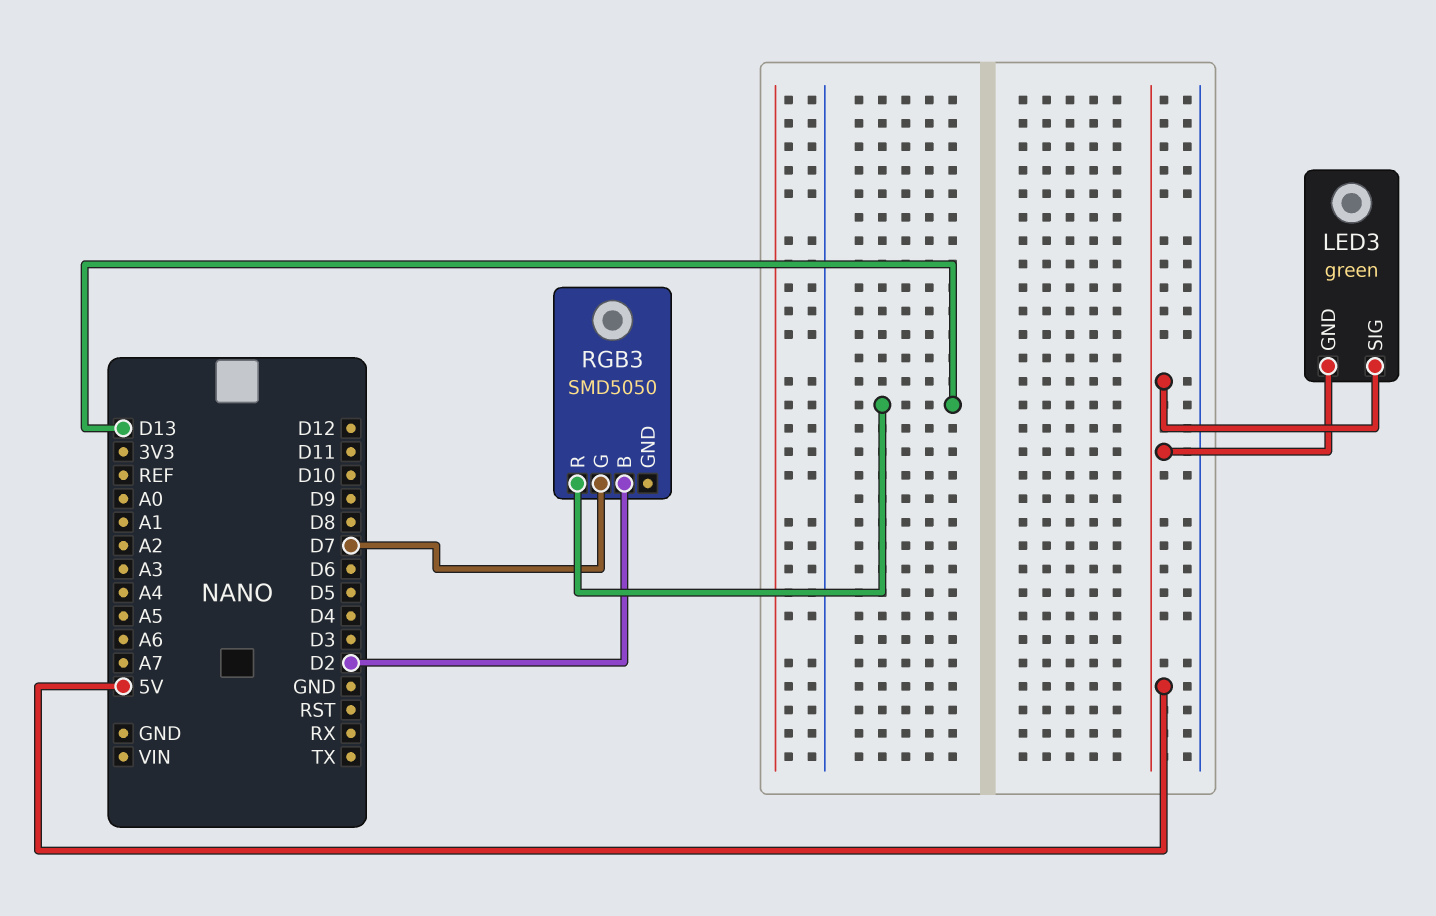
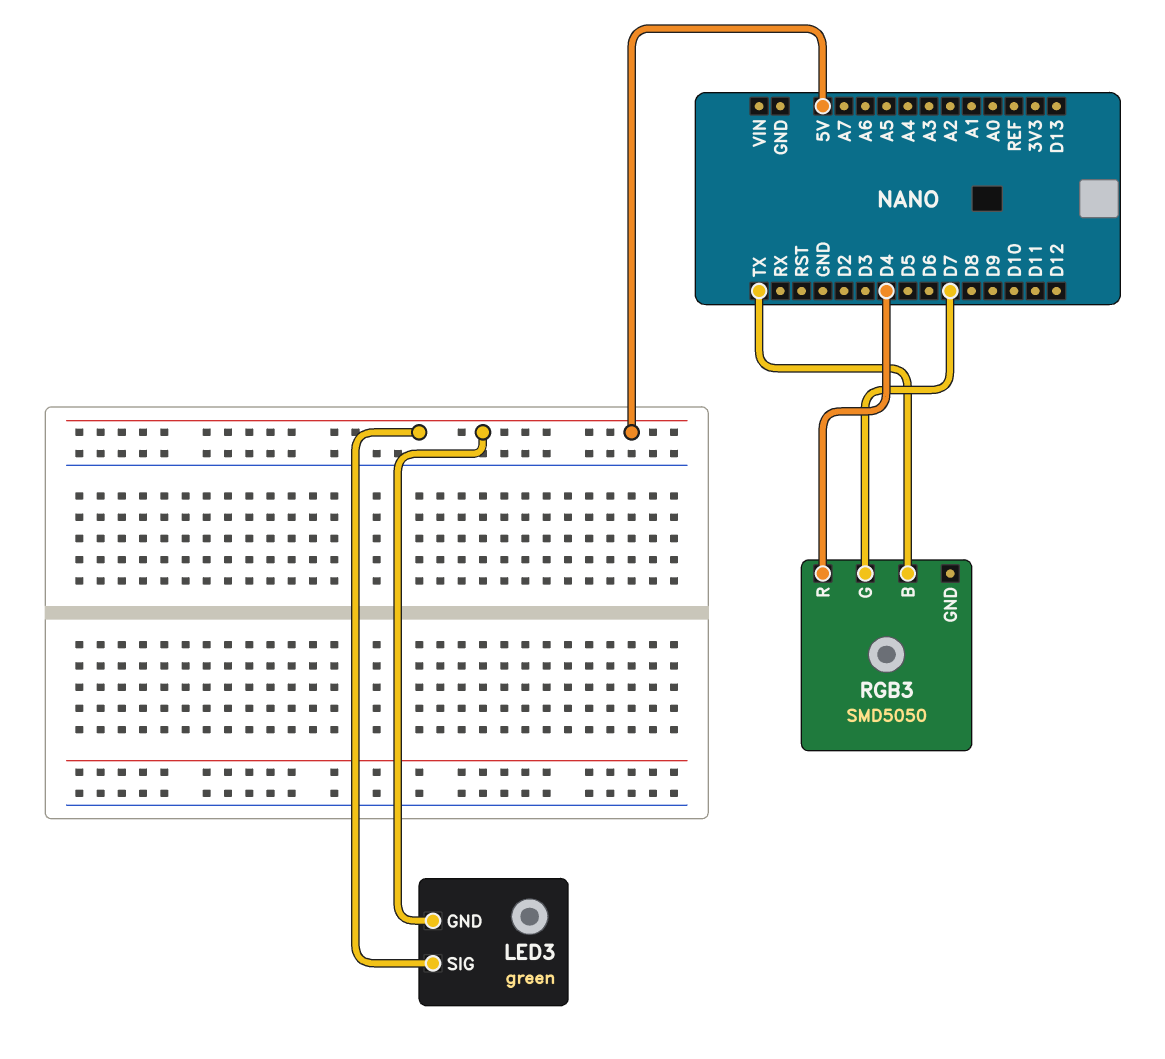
RGB3 pin B: D2 -> TX
RGB3 pin R: D13 -> D4

